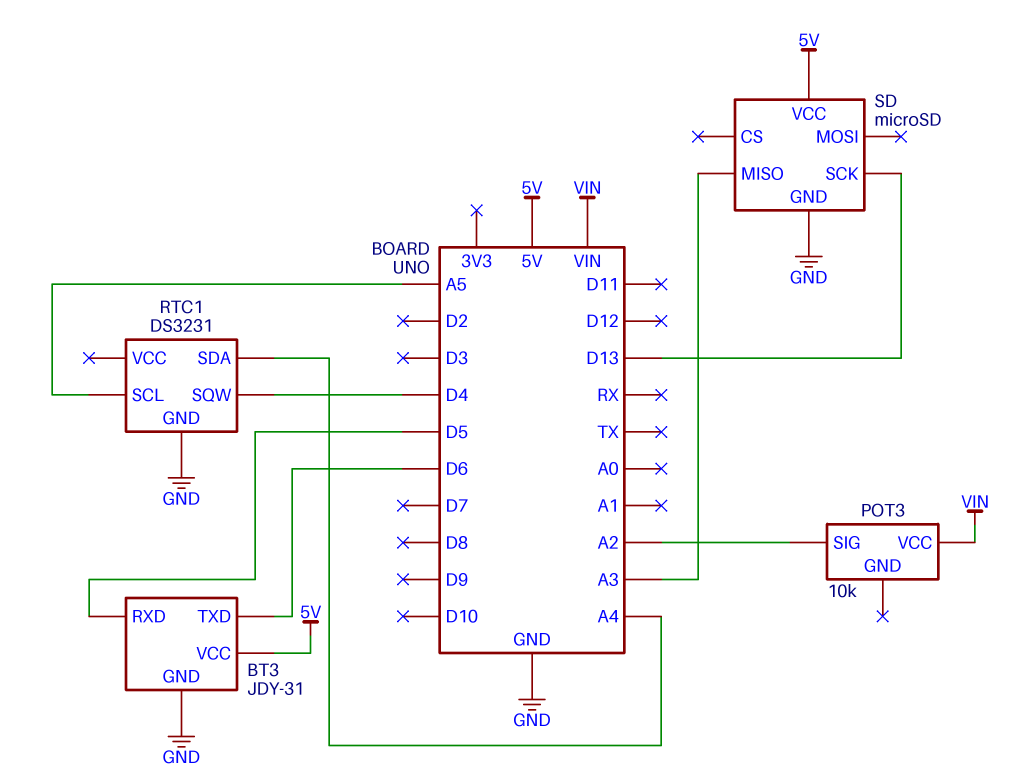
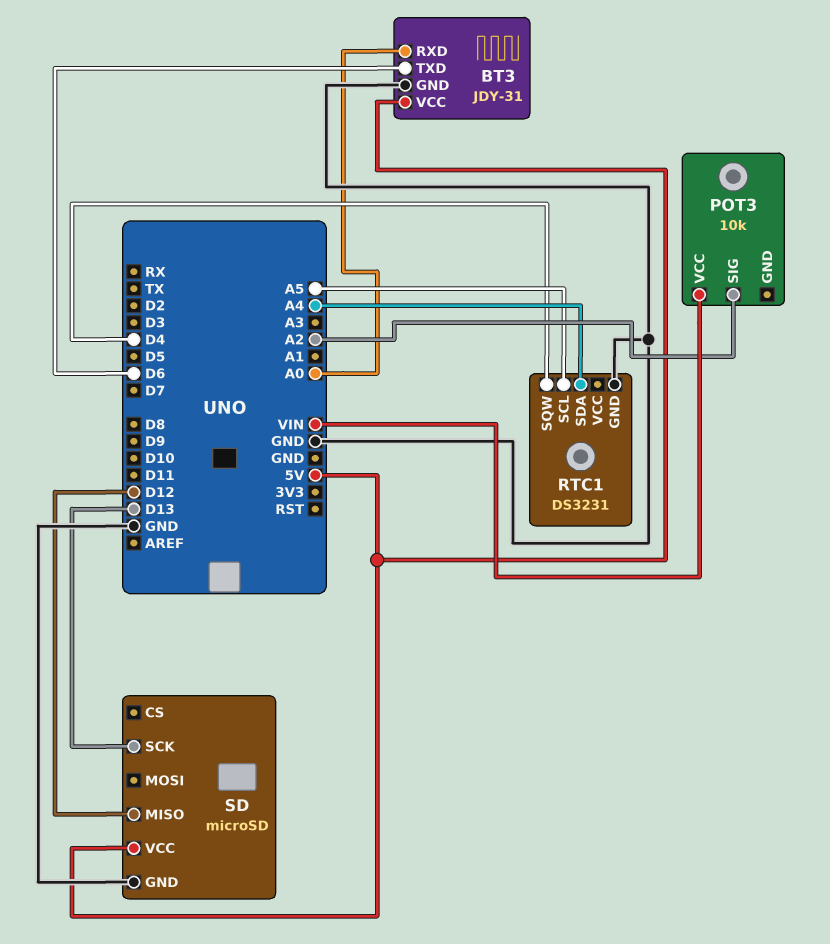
BT3 pin RXD: D5 -> A0
SD pin MISO: A3 -> D12

